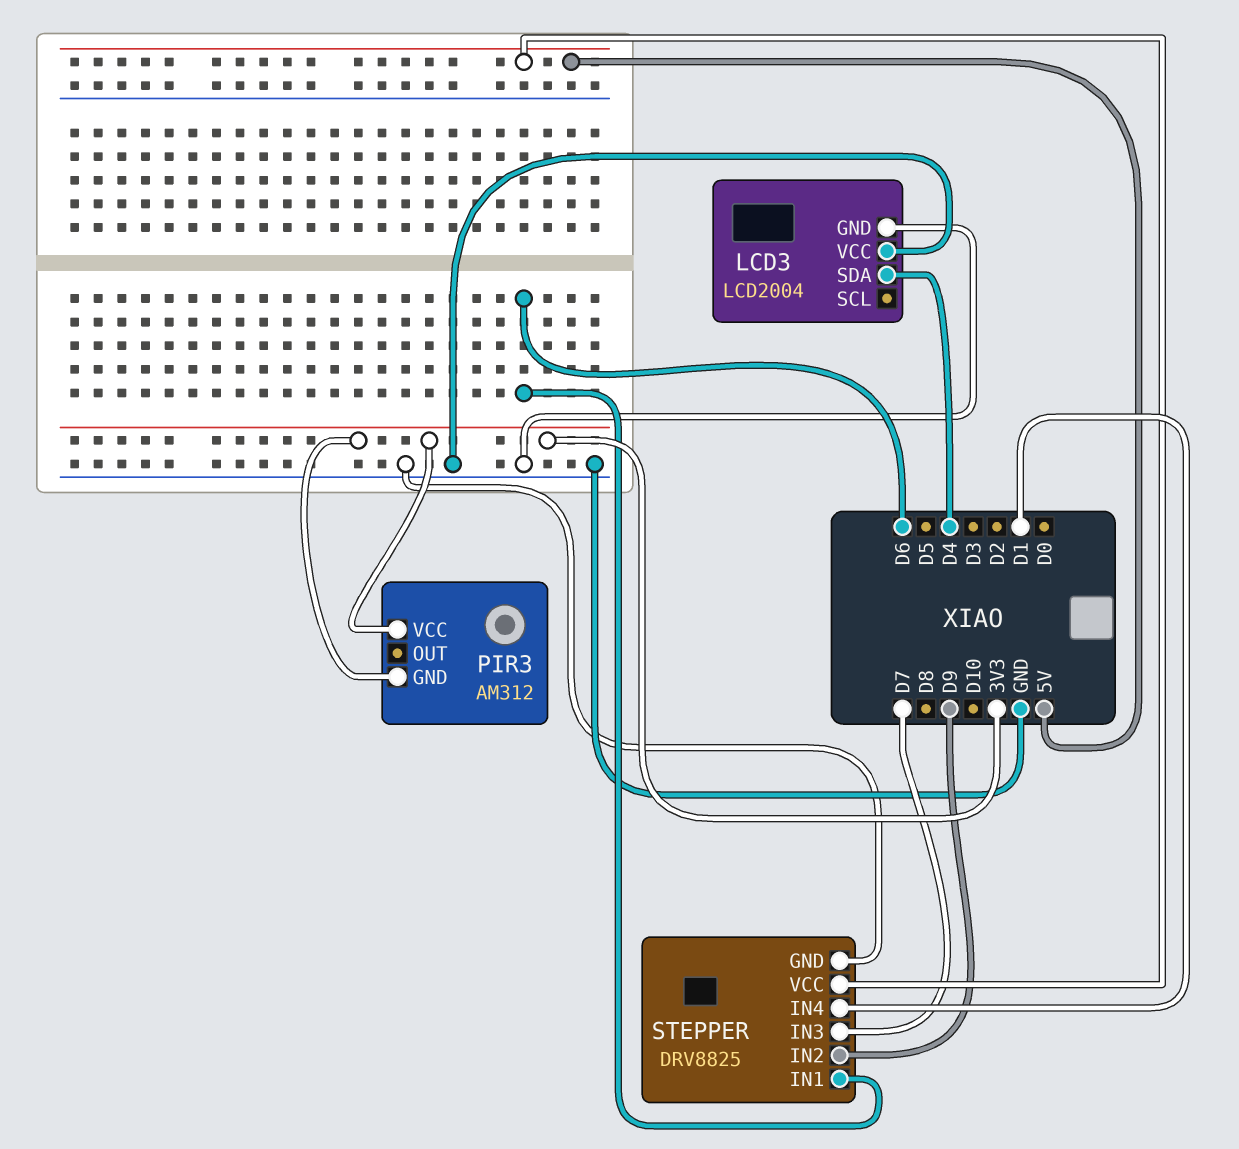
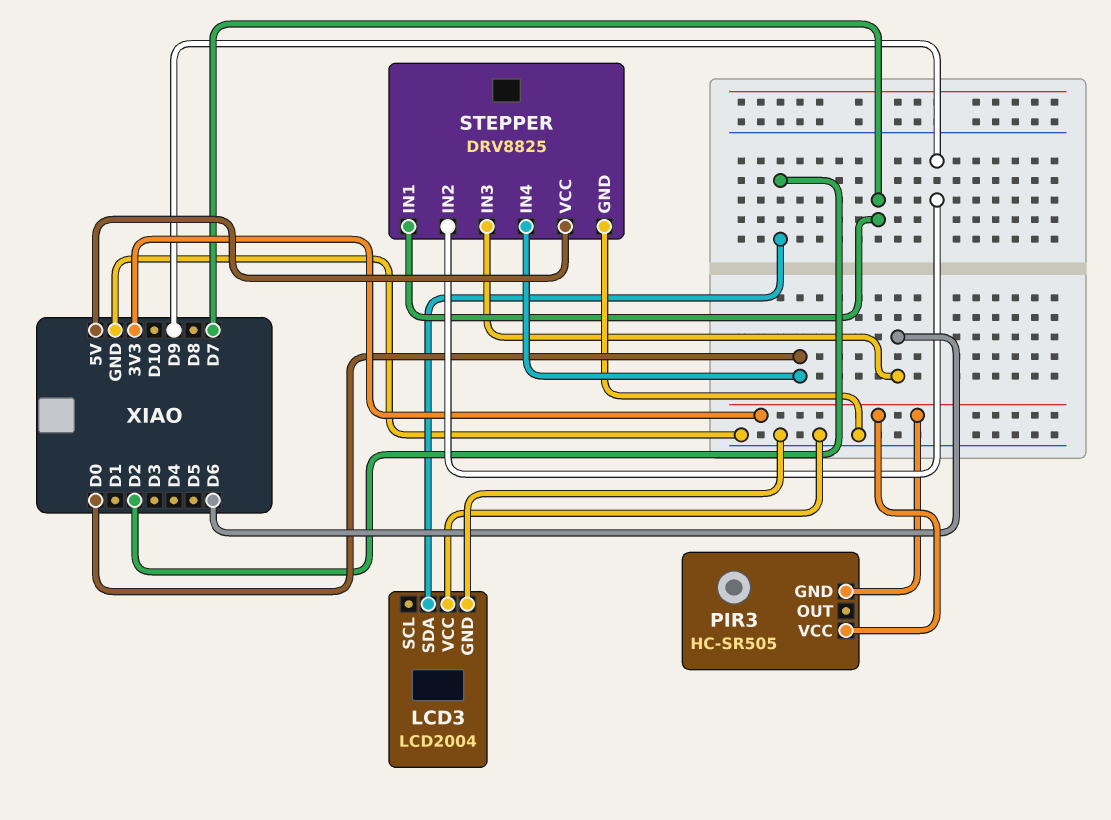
LCD3 pin SDA: D4 -> D2
PIR3: AM312 -> HC-SR505
STEPPER pin IN1: D6 -> D7
STEPPER pin IN3: D7 -> D6
STEPPER pin IN4: D1 -> D0

